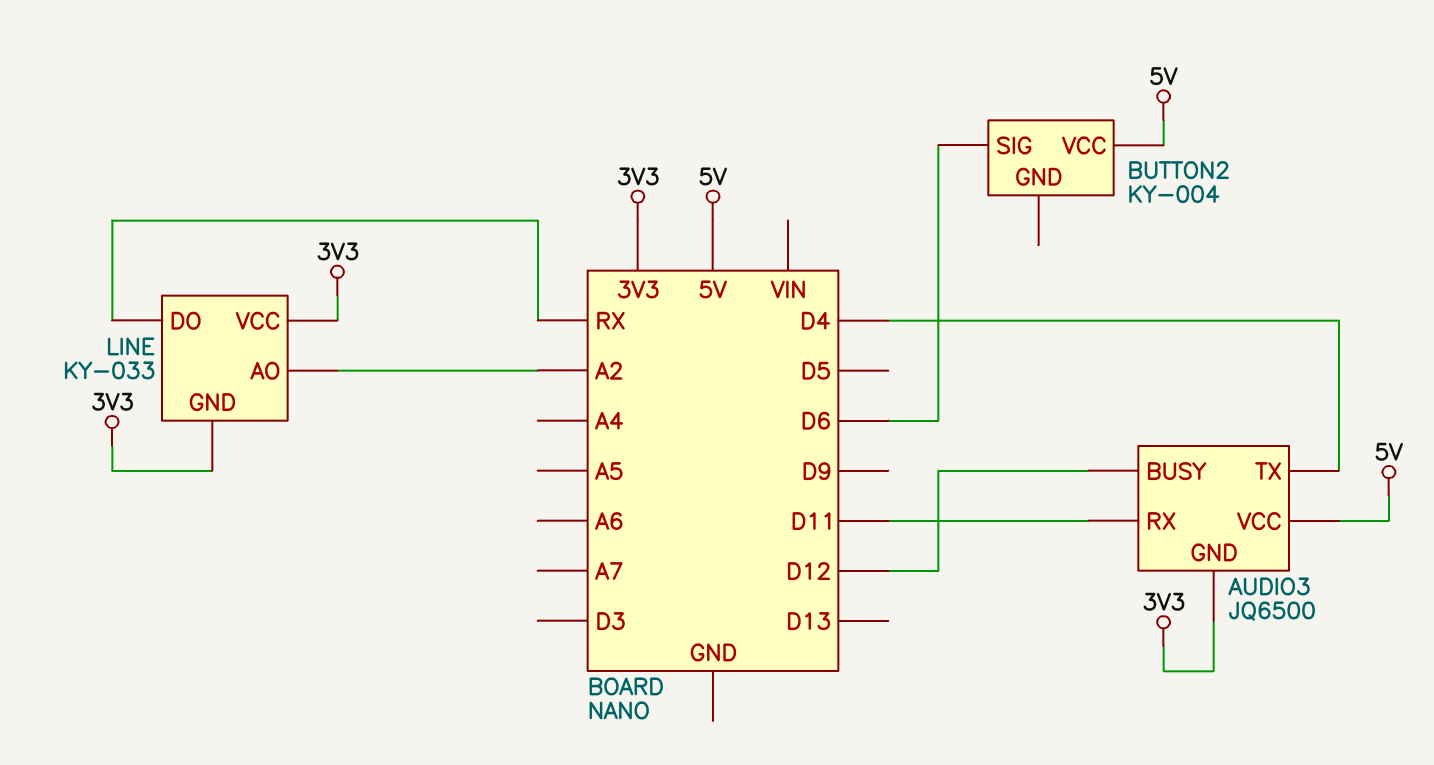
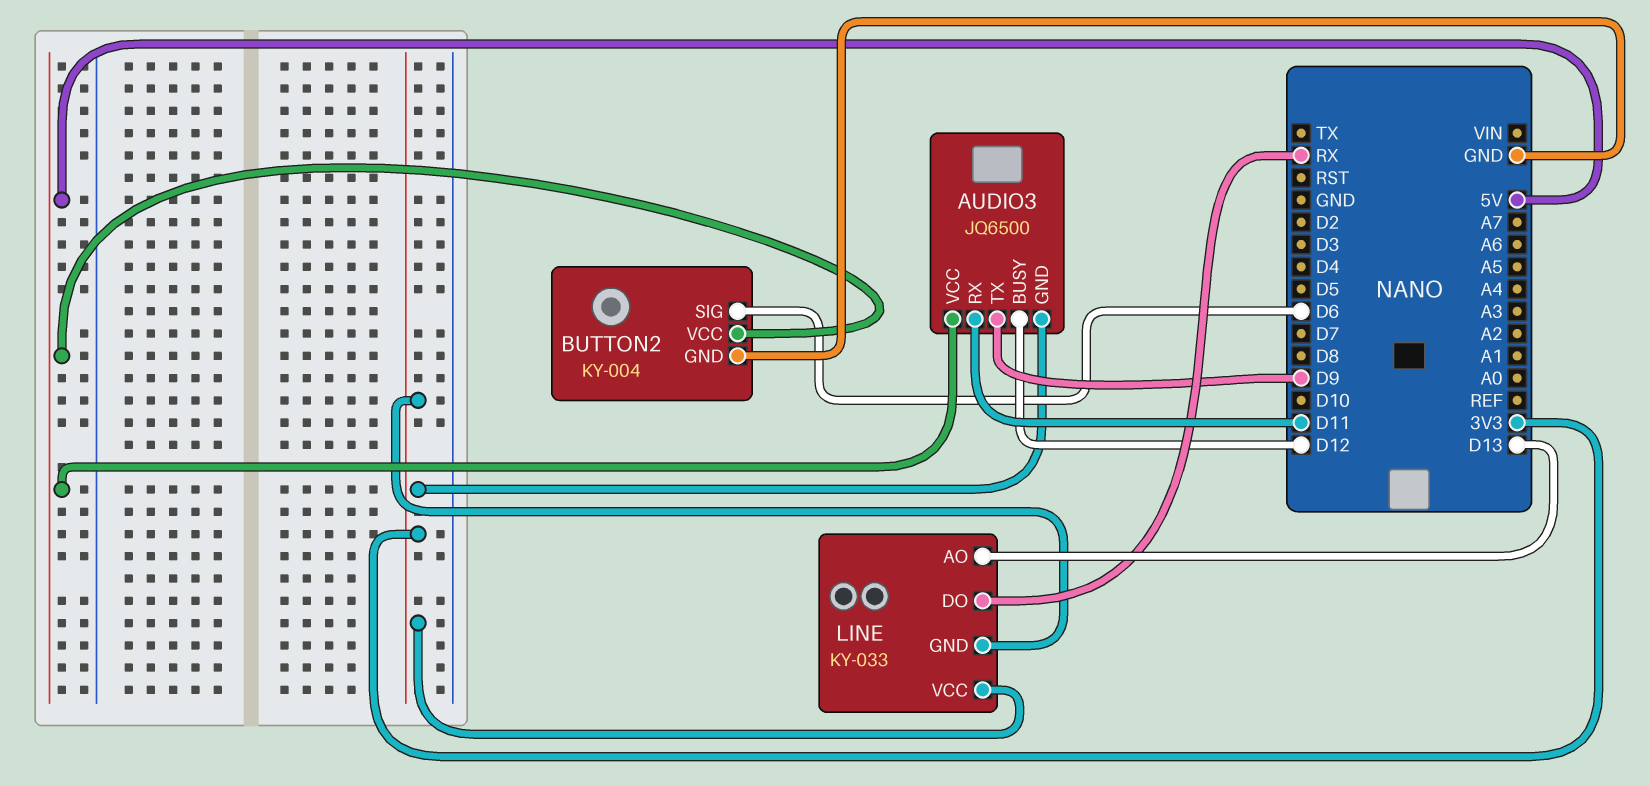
AUDIO3 pin TX: D4 -> D9
BUTTON2 pin GND: none -> GND
LINE pin AO: A2 -> D13

